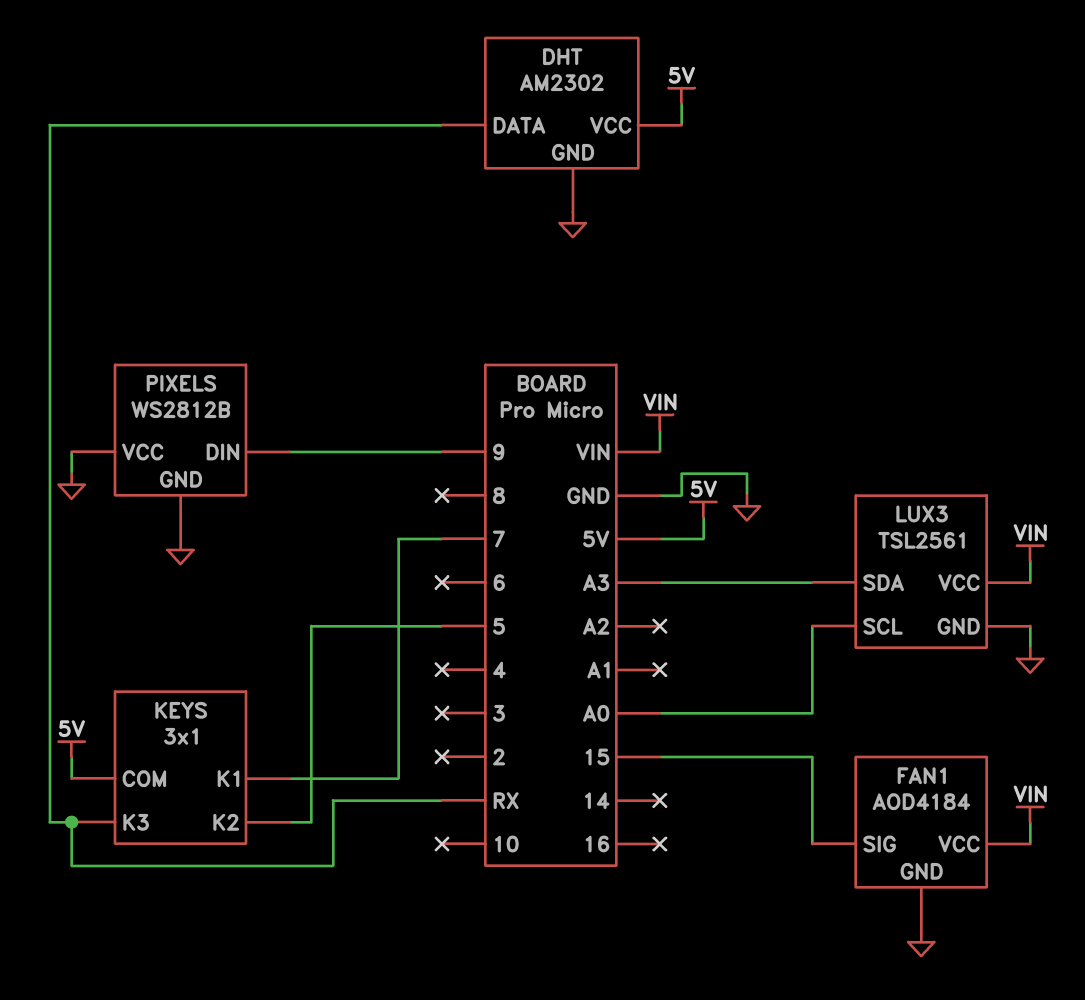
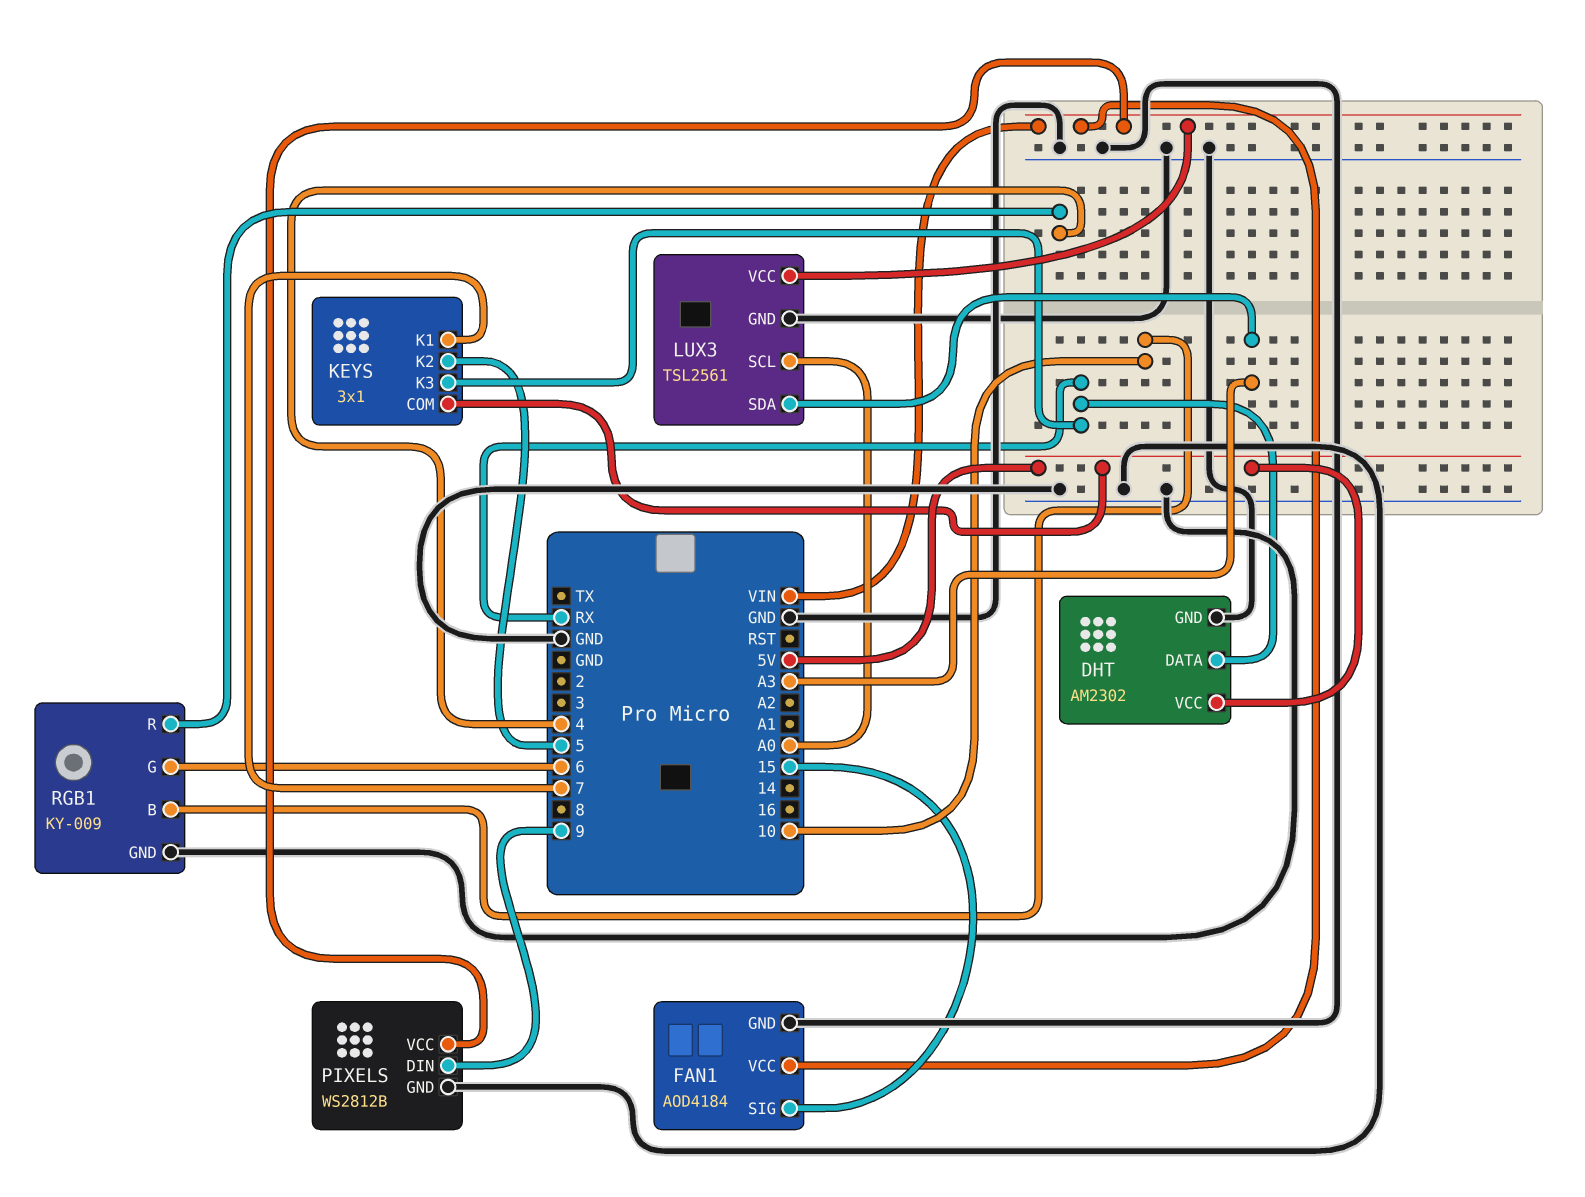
PIXELS pin VCC: GND -> VIN
RGB1: none -> KY-009
RGB1 pin B: none -> 10
RGB1 pin G: none -> 6
RGB1 pin GND: none -> GND
RGB1 pin R: none -> 4

